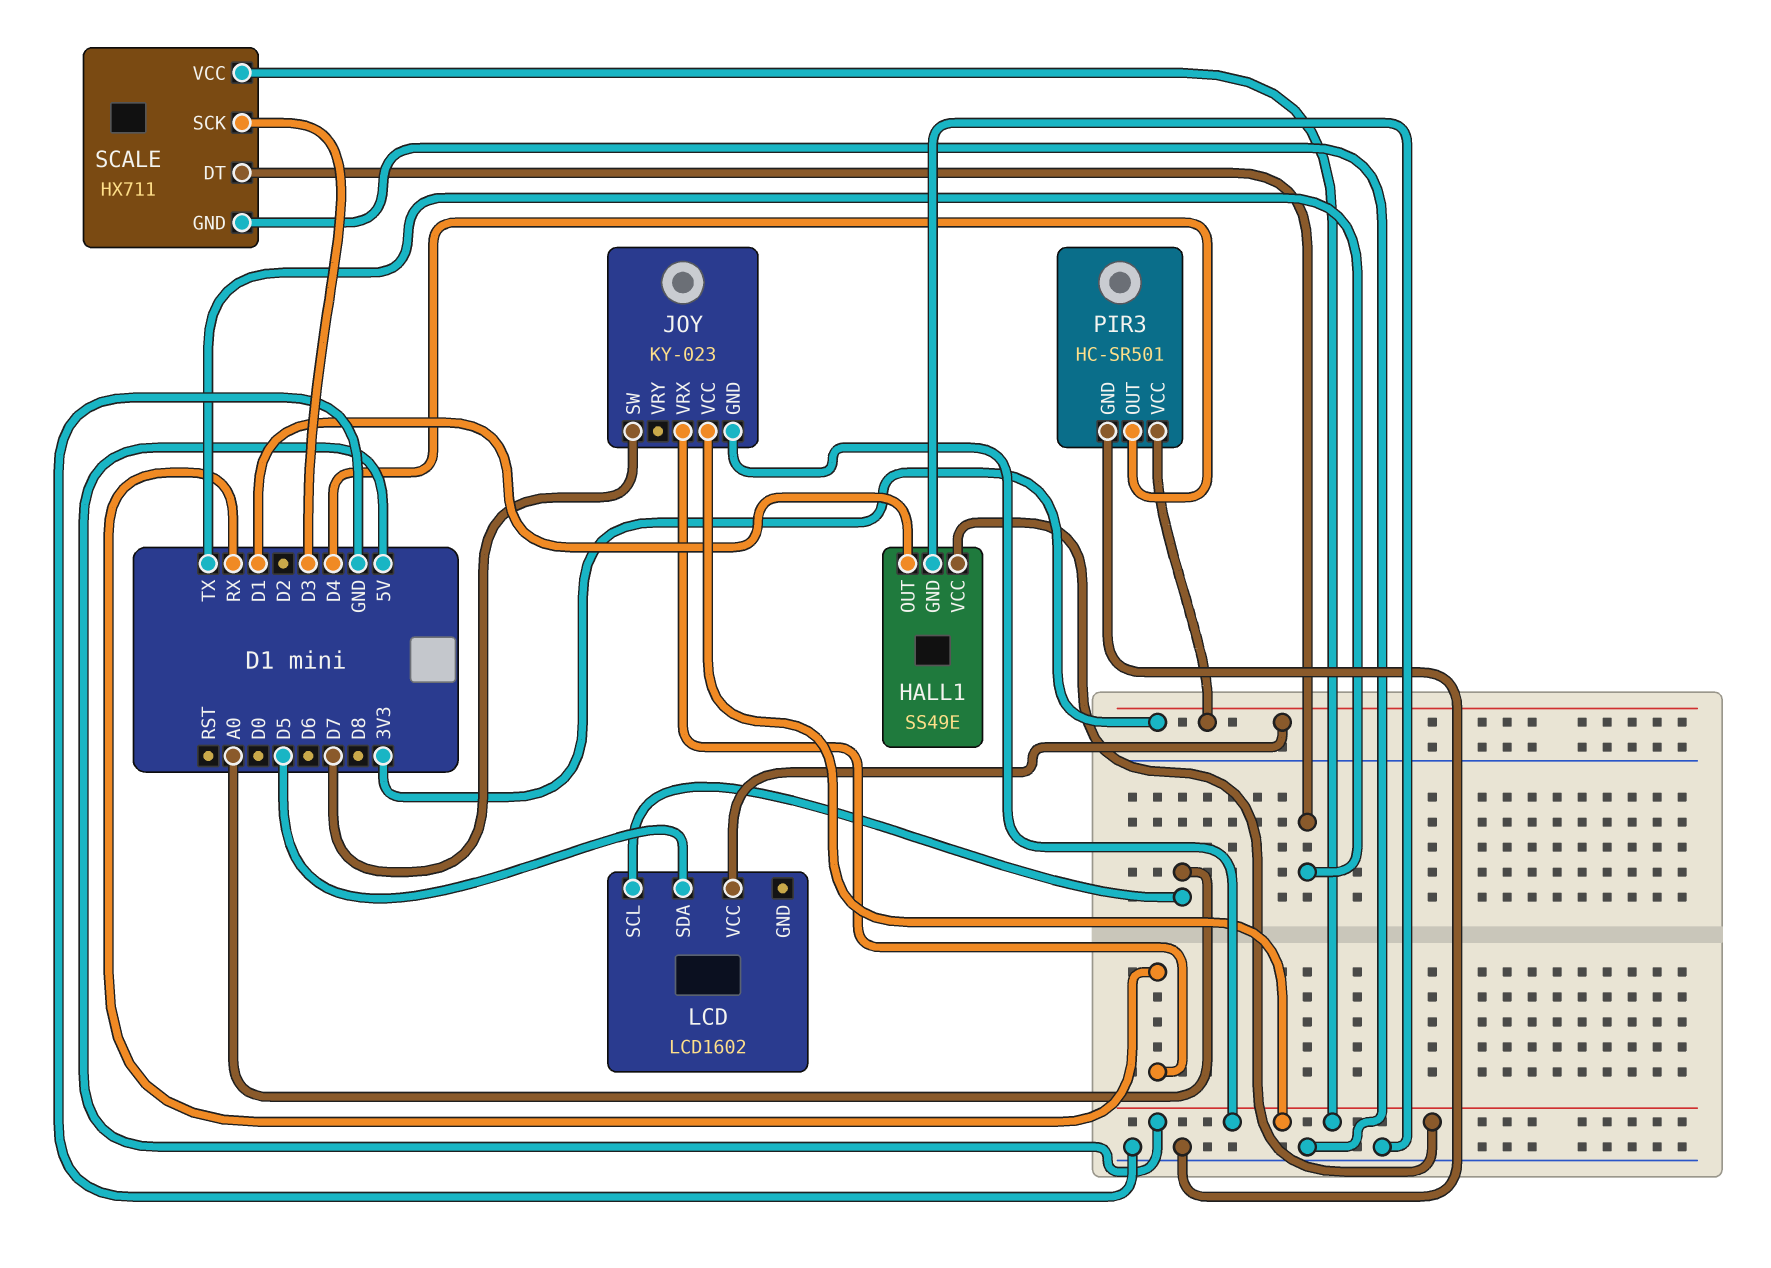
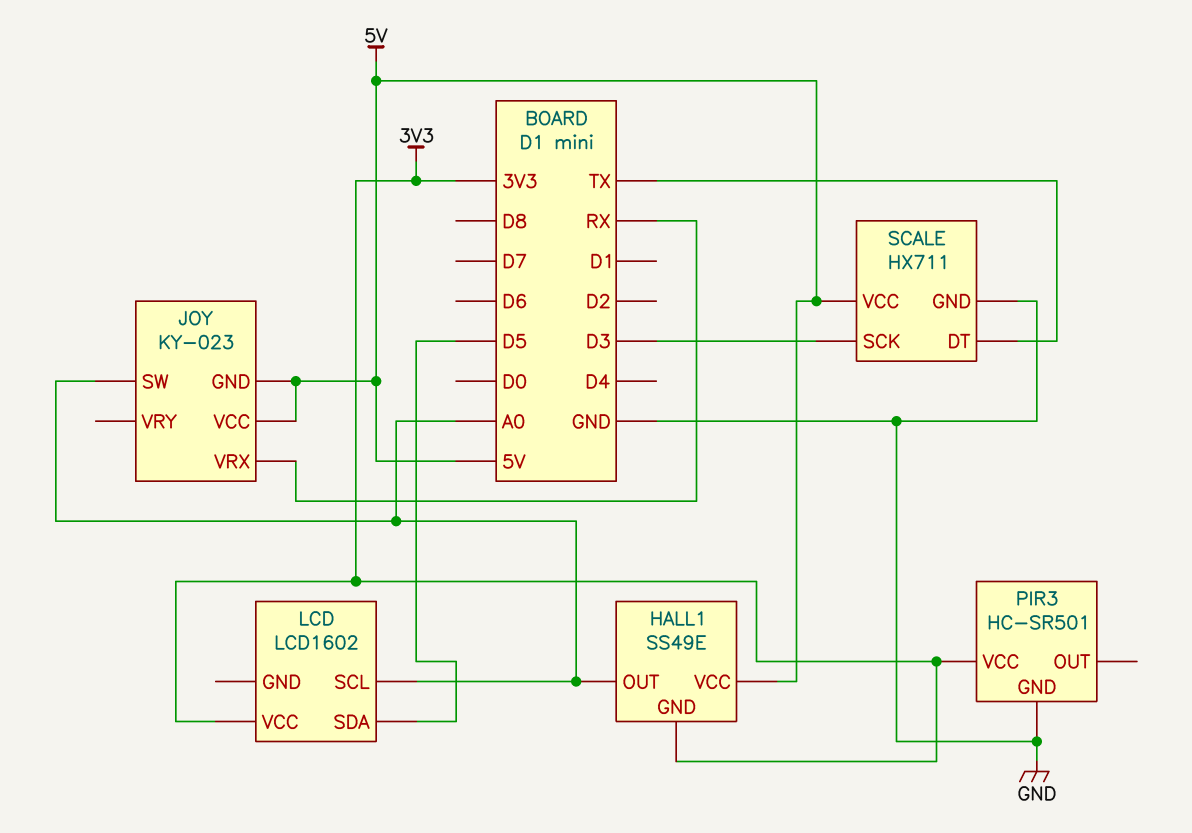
HALL1 pin GND: GND -> 3V3
HALL1 pin OUT: D1 -> A0
JOY pin SW: D7 -> A0
PIR3 pin OUT: D4 -> none

